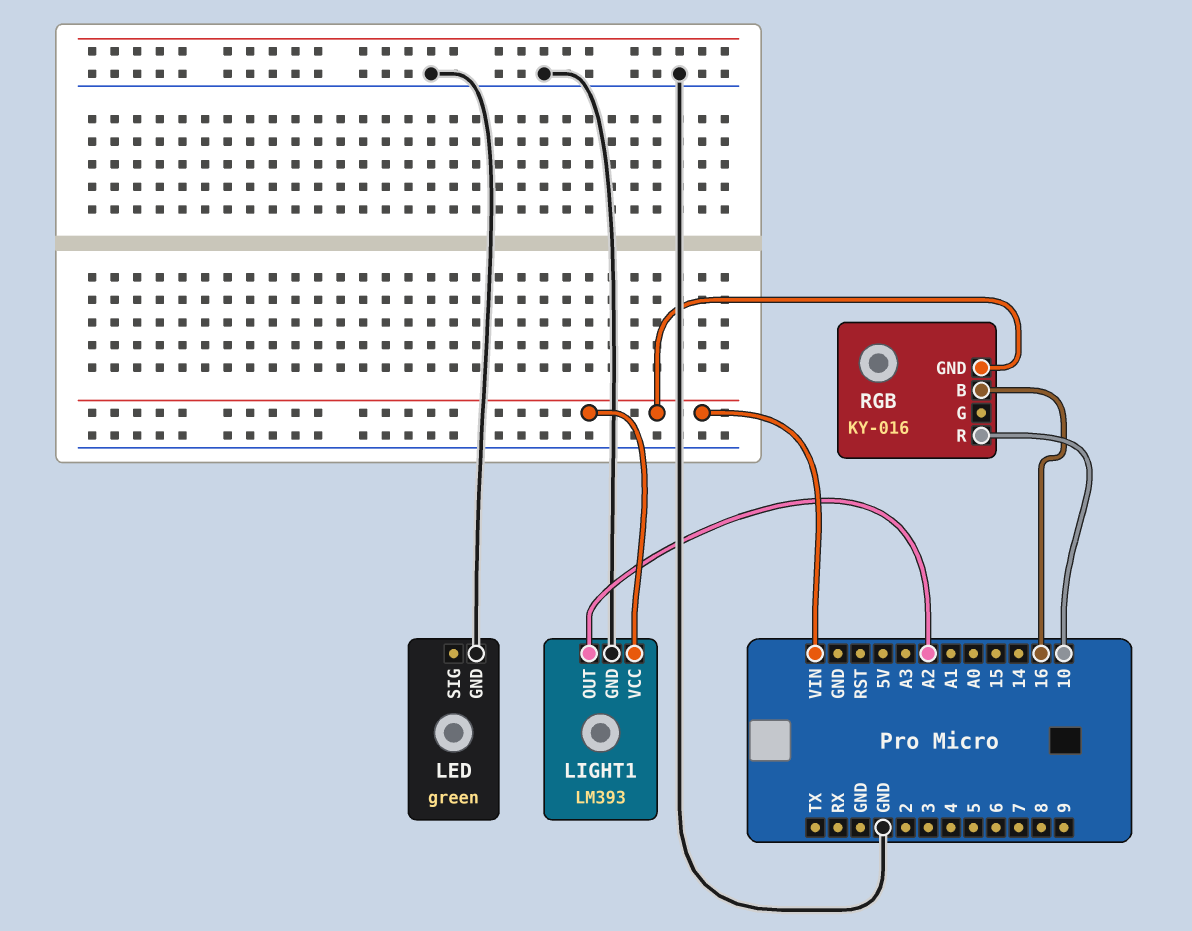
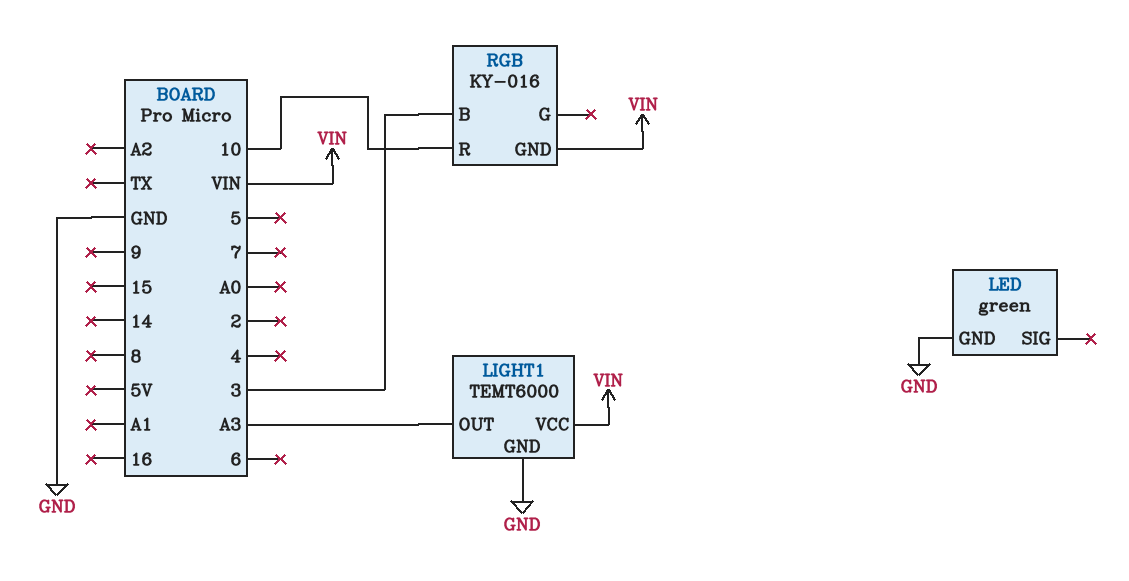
LIGHT1: LM393 -> TEMT6000
LIGHT1 pin OUT: A2 -> A3
RGB pin B: 16 -> 3

